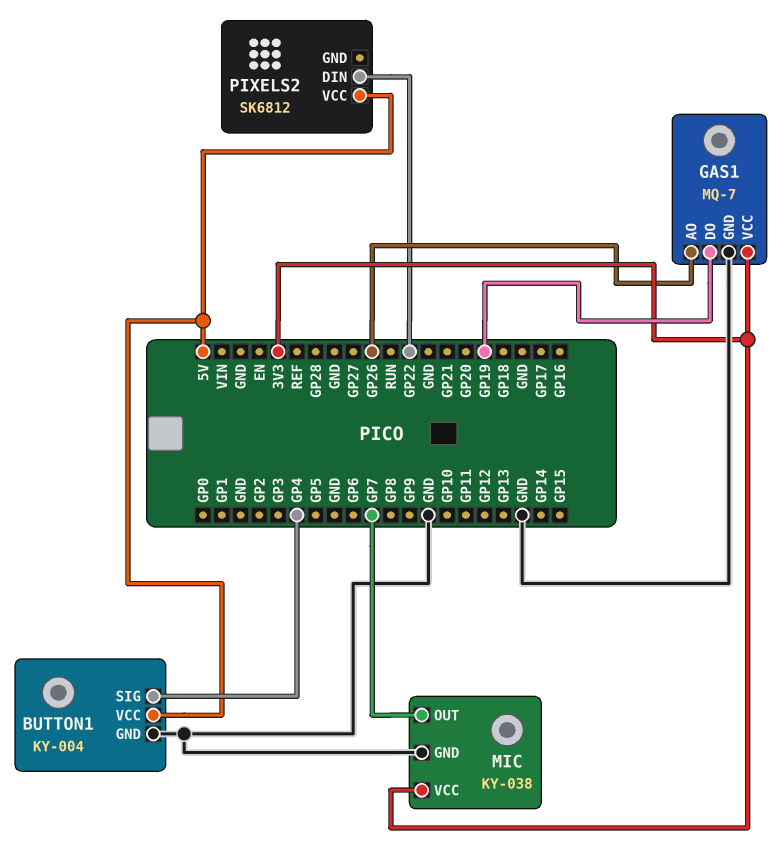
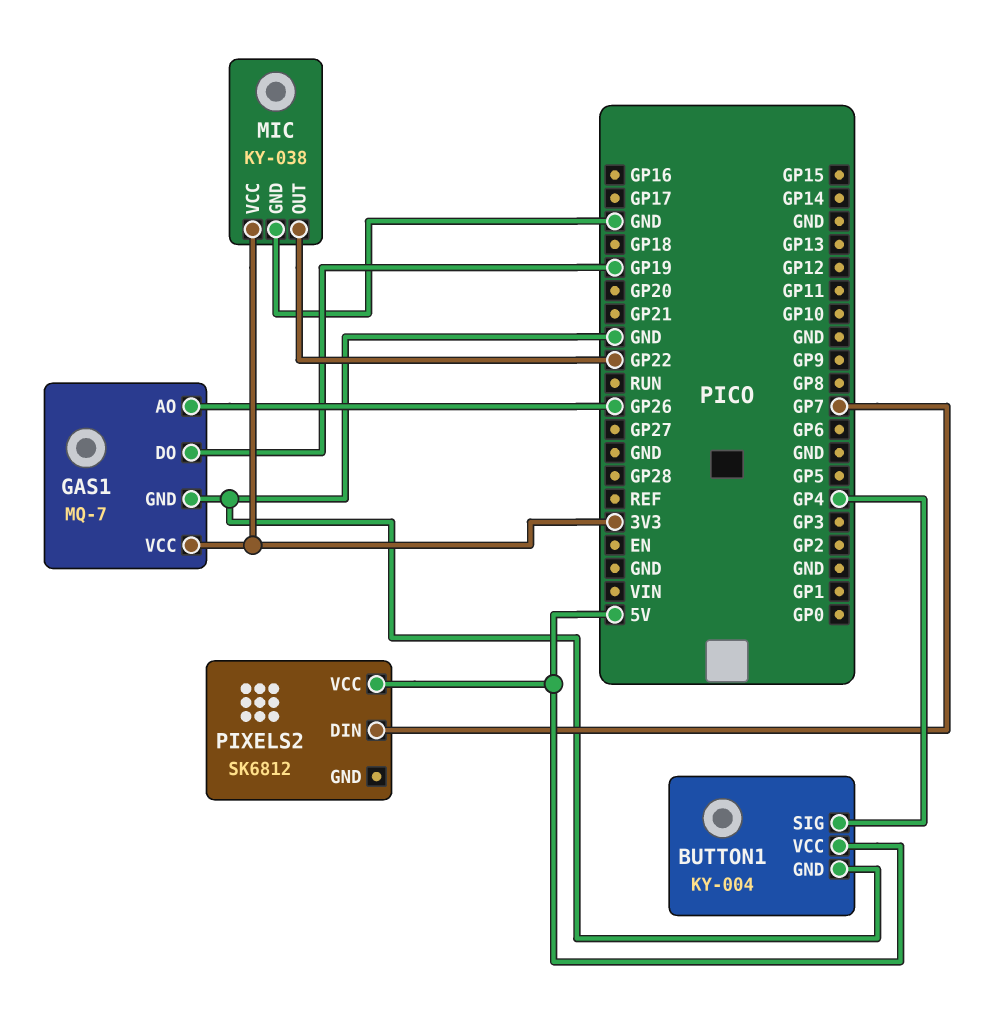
MIC pin OUT: GP7 -> GP22
PIXELS2 pin DIN: GP22 -> GP7

